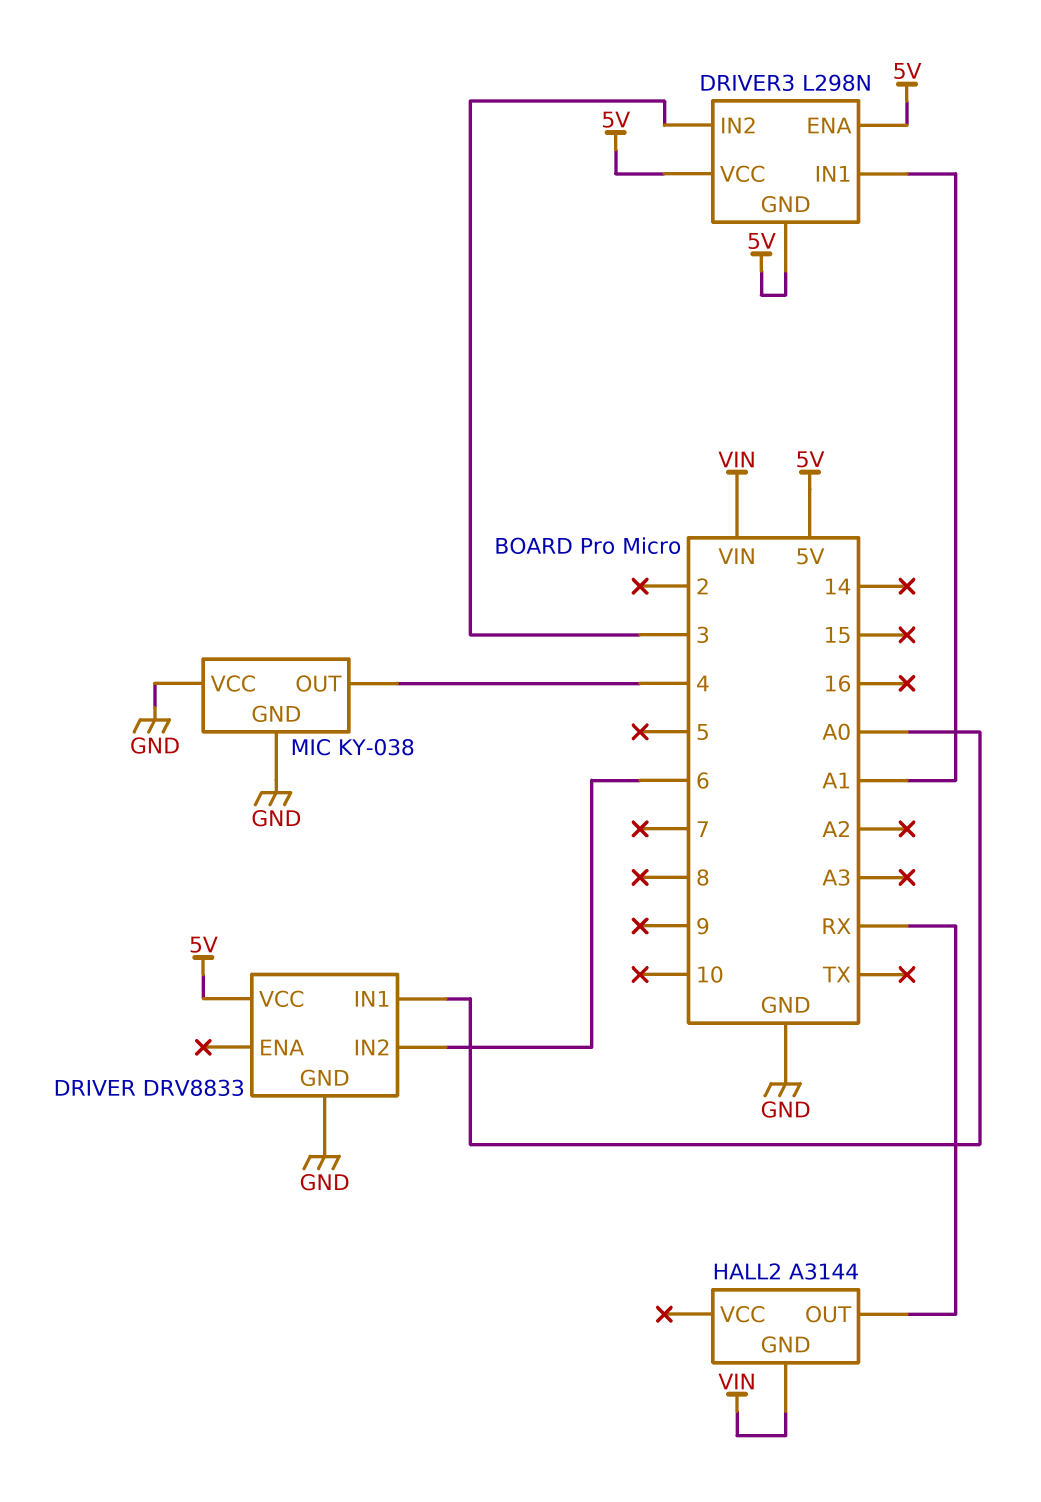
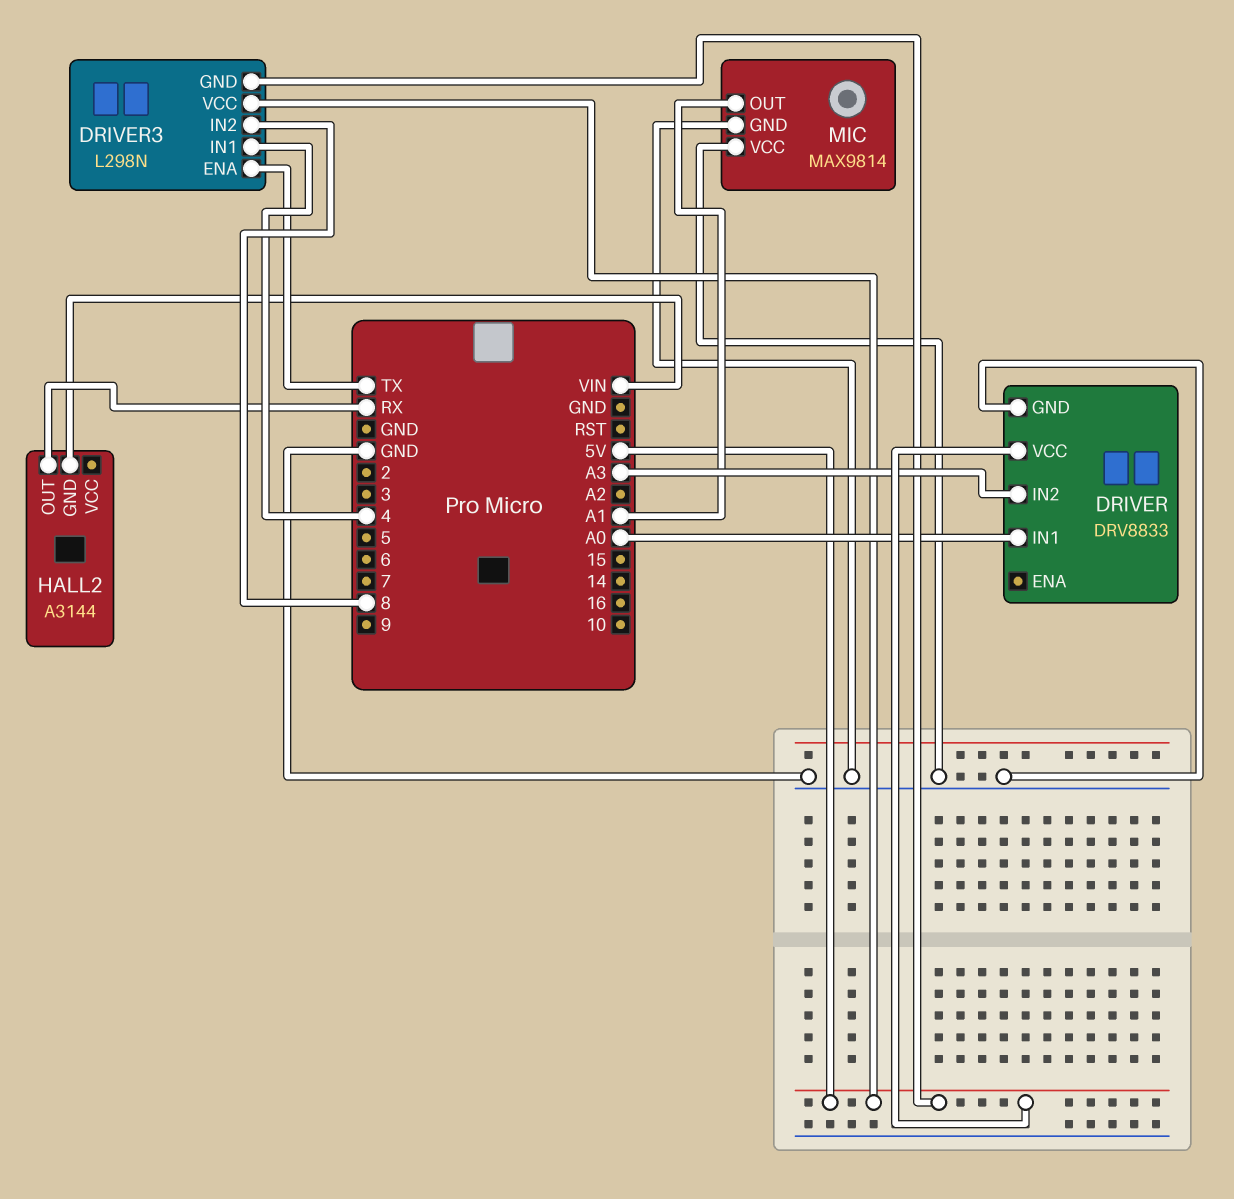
DRIVER pin IN2: 6 -> A3
DRIVER3 pin ENA: 5V -> TX
DRIVER3 pin IN1: A1 -> 4
DRIVER3 pin IN2: 3 -> 8
MIC: KY-038 -> MAX9814
MIC pin OUT: 4 -> A1

